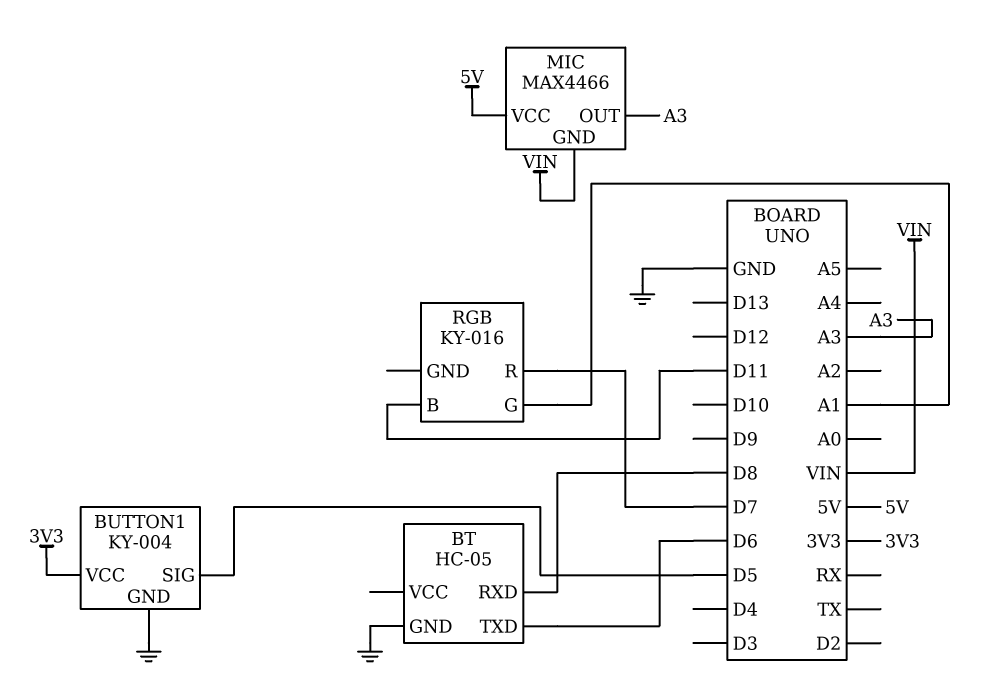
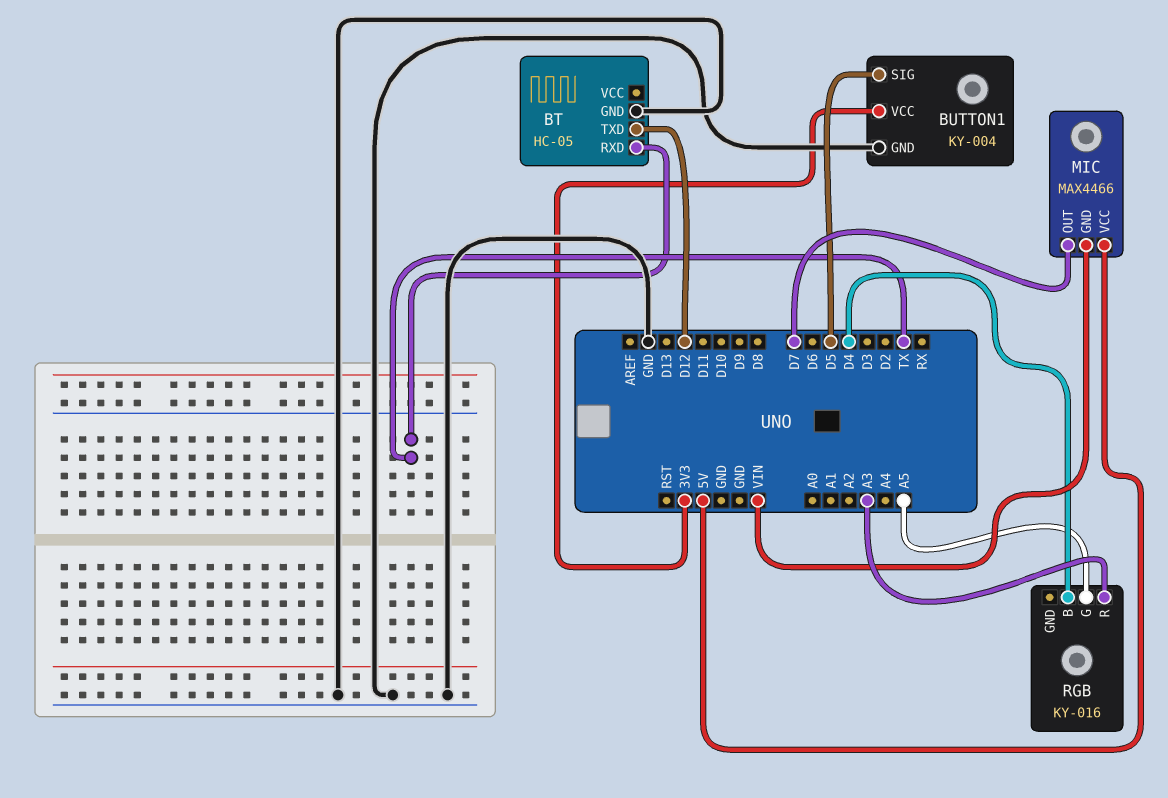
BT pin RXD: D8 -> TX
BT pin TXD: D6 -> D12
MIC pin OUT: A3 -> D7
RGB pin B: D11 -> D4
RGB pin G: A1 -> A5
RGB pin R: D7 -> A3

